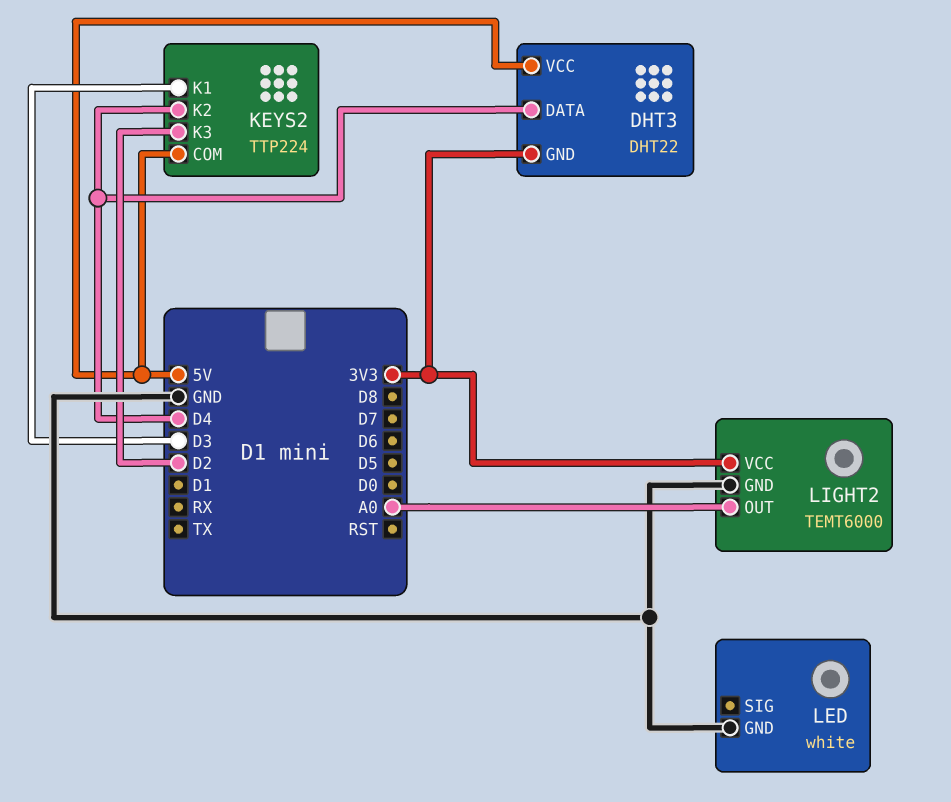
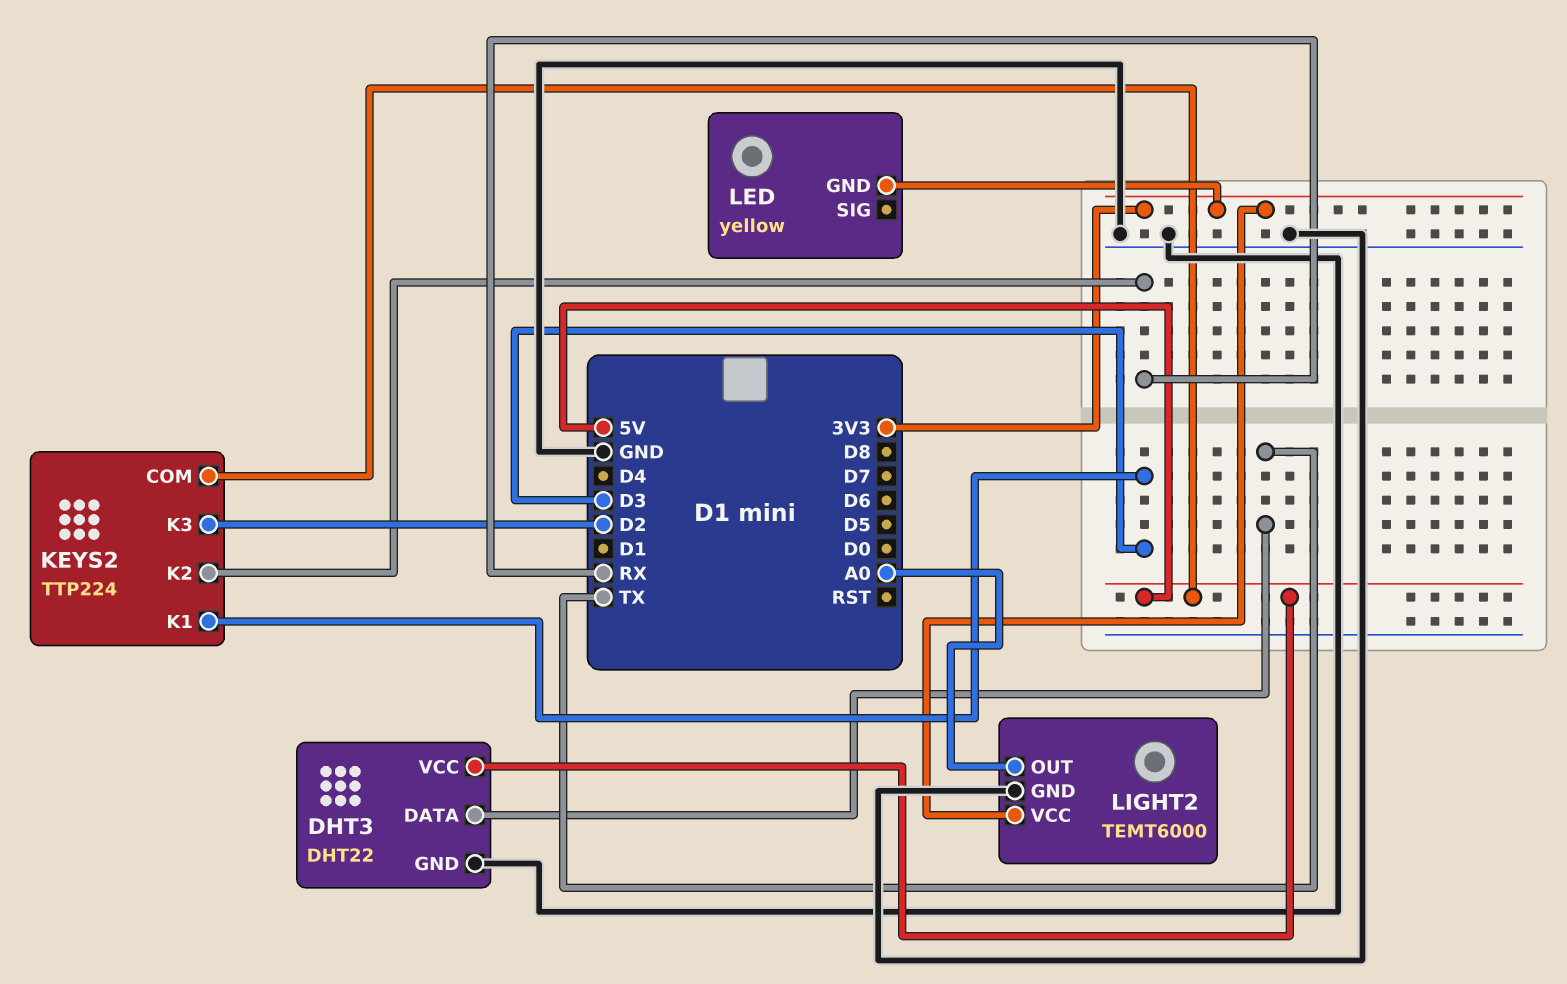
DHT3 pin DATA: D4 -> TX
DHT3 pin GND: 3V3 -> GND
KEYS2 pin K2: D4 -> RX
LED: white -> yellow
LED pin GND: GND -> 3V3

